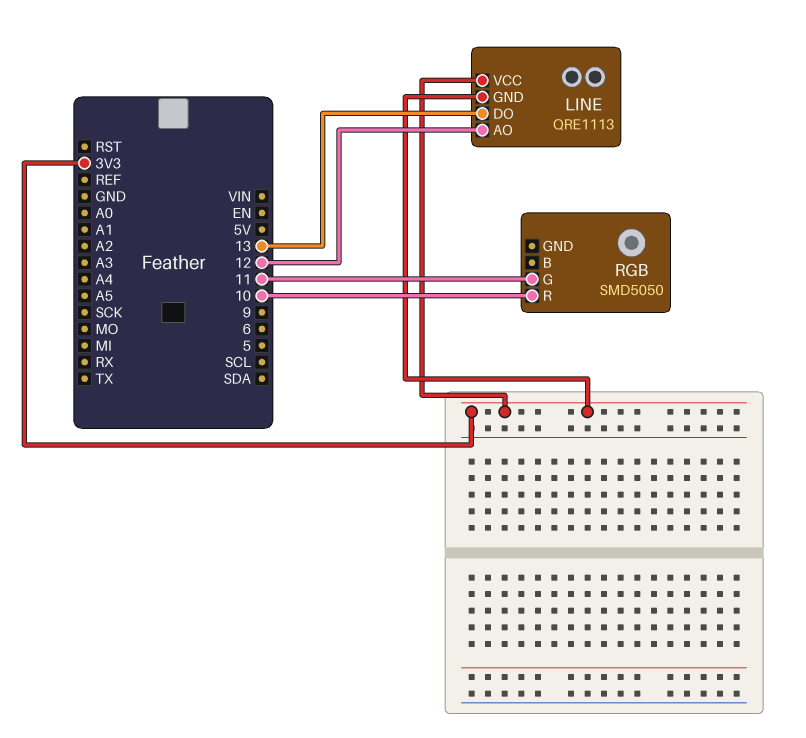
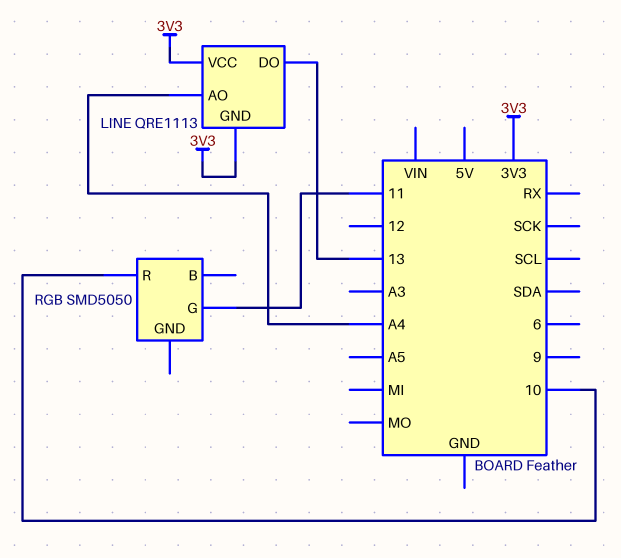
LINE pin AO: 12 -> A4

